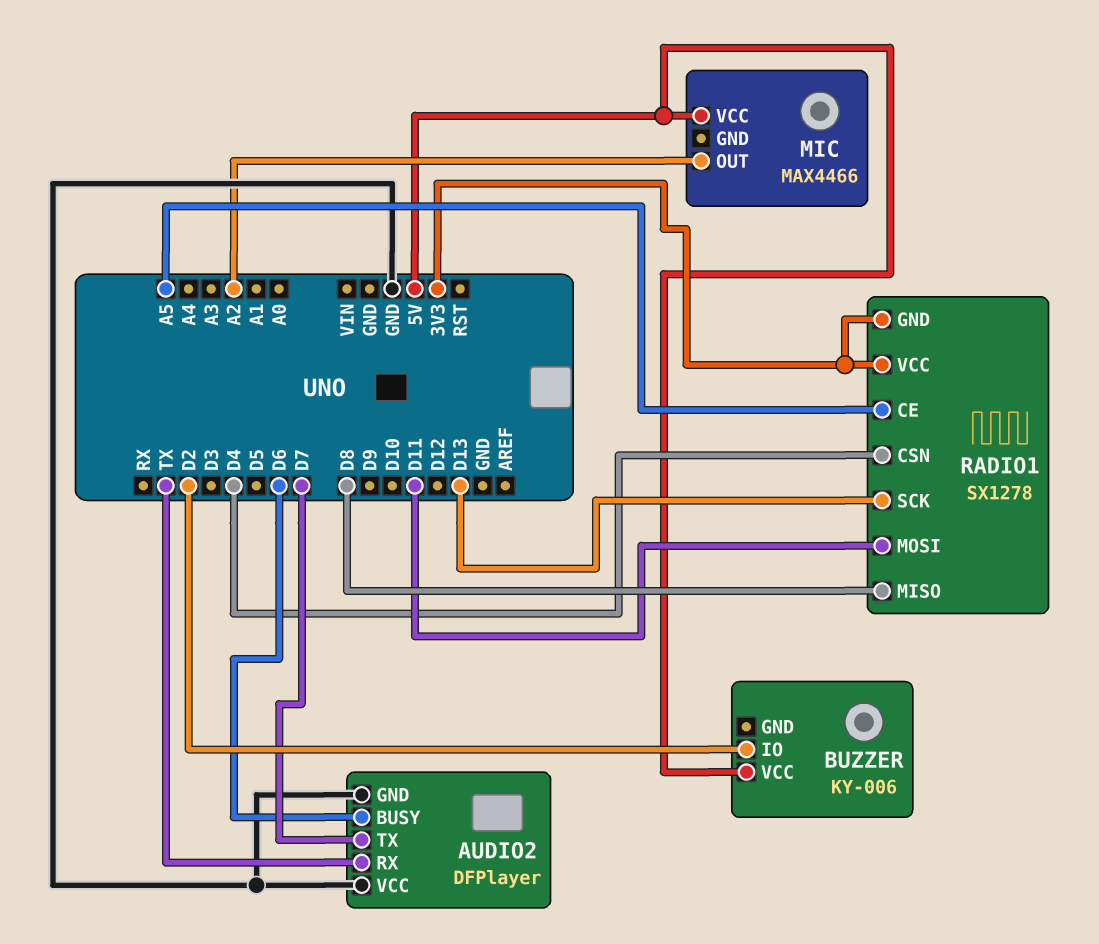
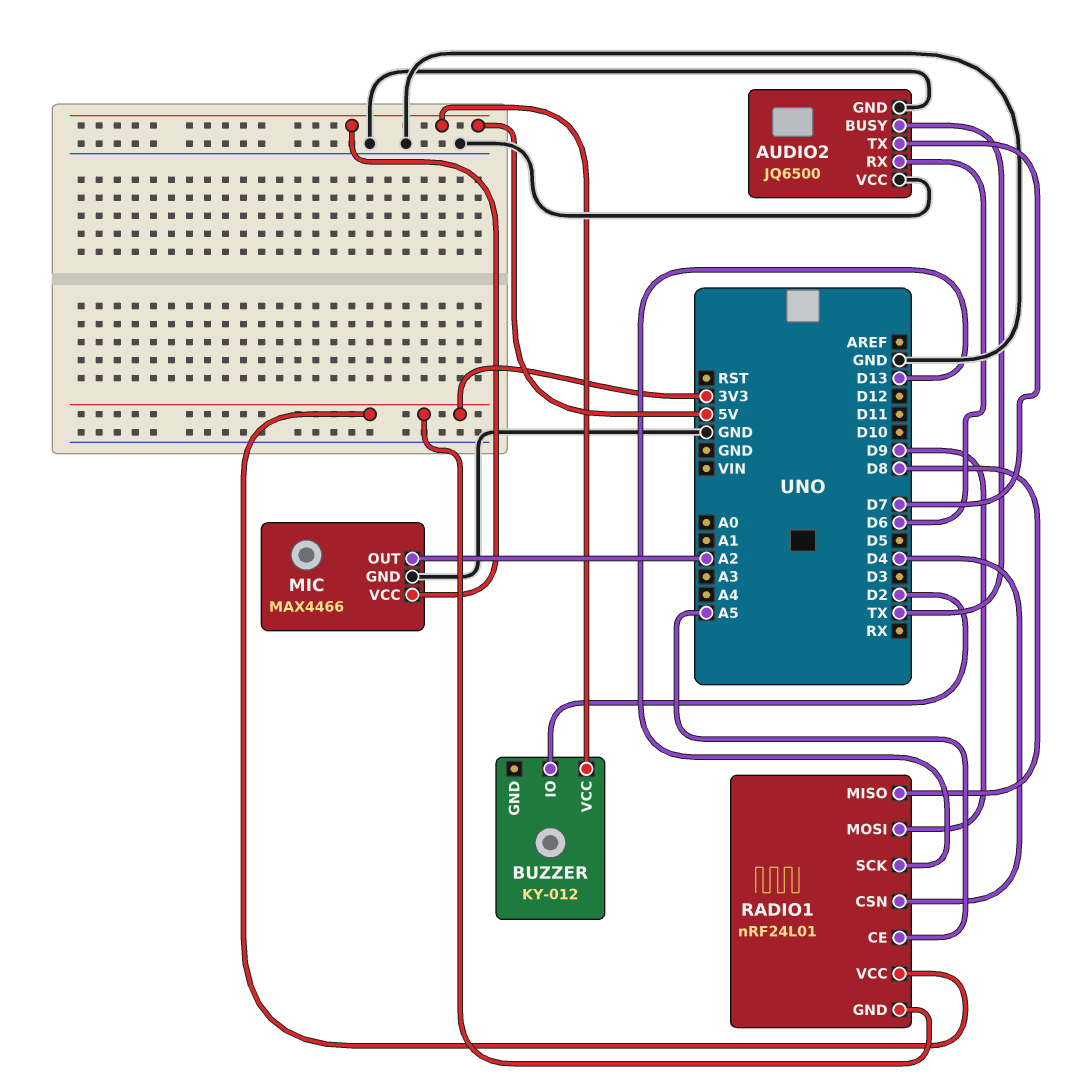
AUDIO2: DFPlayer -> JQ6500
AUDIO2 pin BUSY: D6 -> TX
AUDIO2 pin RX: TX -> D6
BUZZER: KY-006 -> KY-012
MIC pin GND: none -> GND
RADIO1: SX1278 -> nRF24L01
RADIO1 pin MOSI: D11 -> D9

